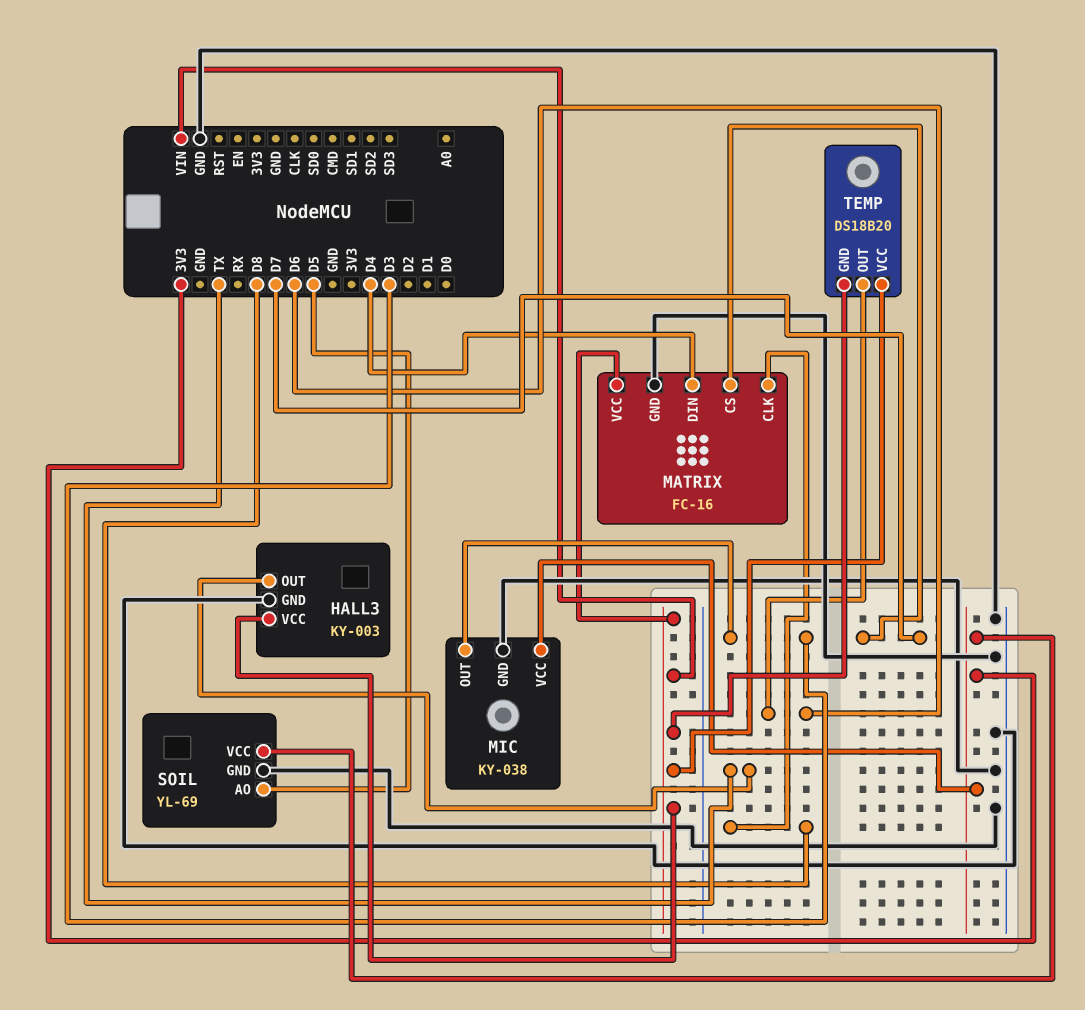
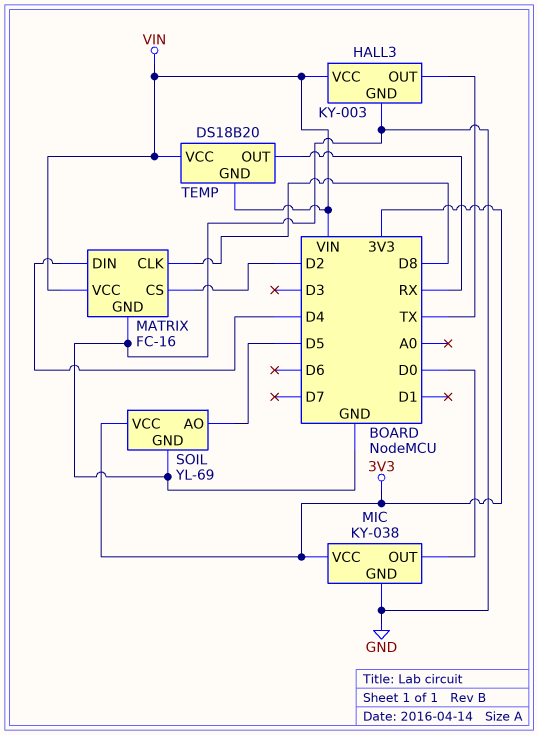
MATRIX pin CS: D7 -> D2
MIC pin OUT: D3 -> D0
TEMP pin OUT: D6 -> RX

